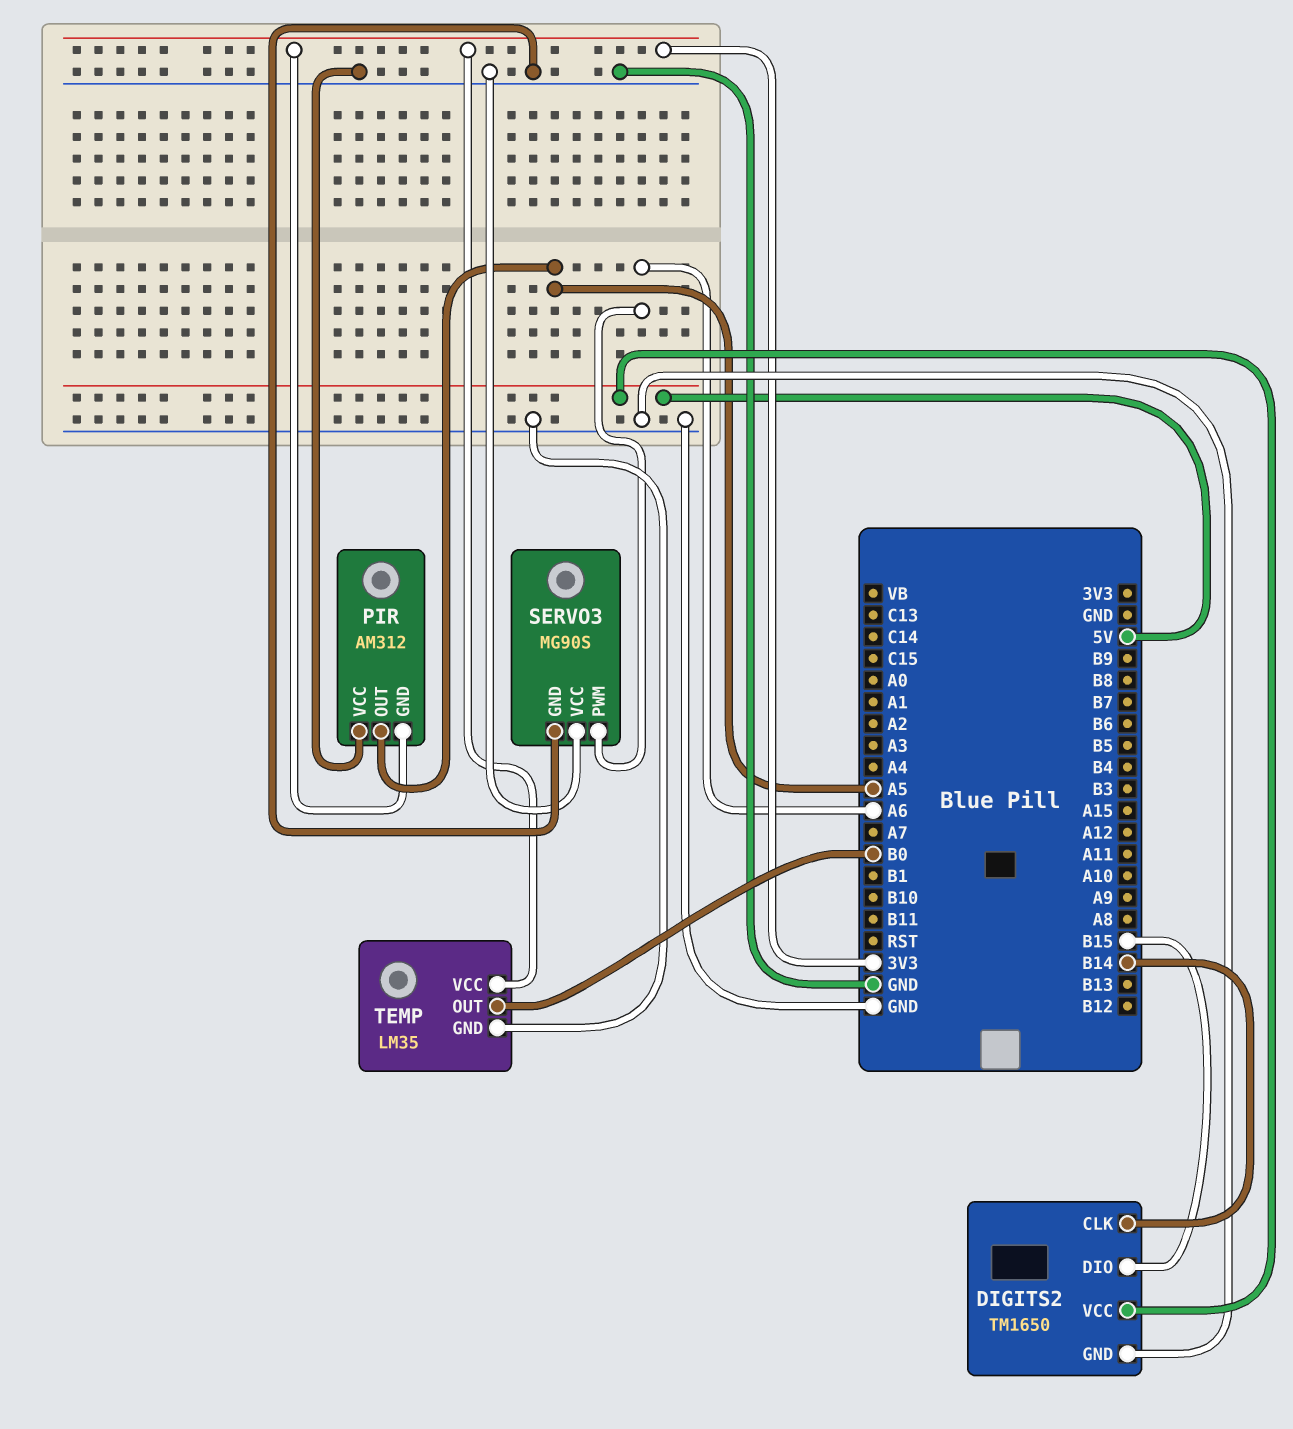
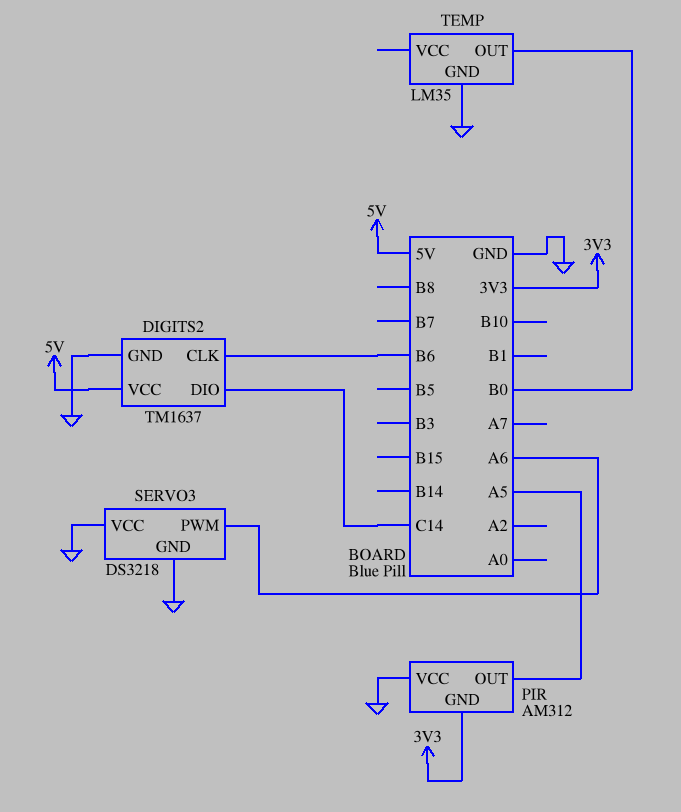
DIGITS2: TM1650 -> TM1637
DIGITS2 pin CLK: B14 -> B6
DIGITS2 pin DIO: B15 -> C14
SERVO3: MG90S -> DS3218
TEMP pin VCC: 3V3 -> none

